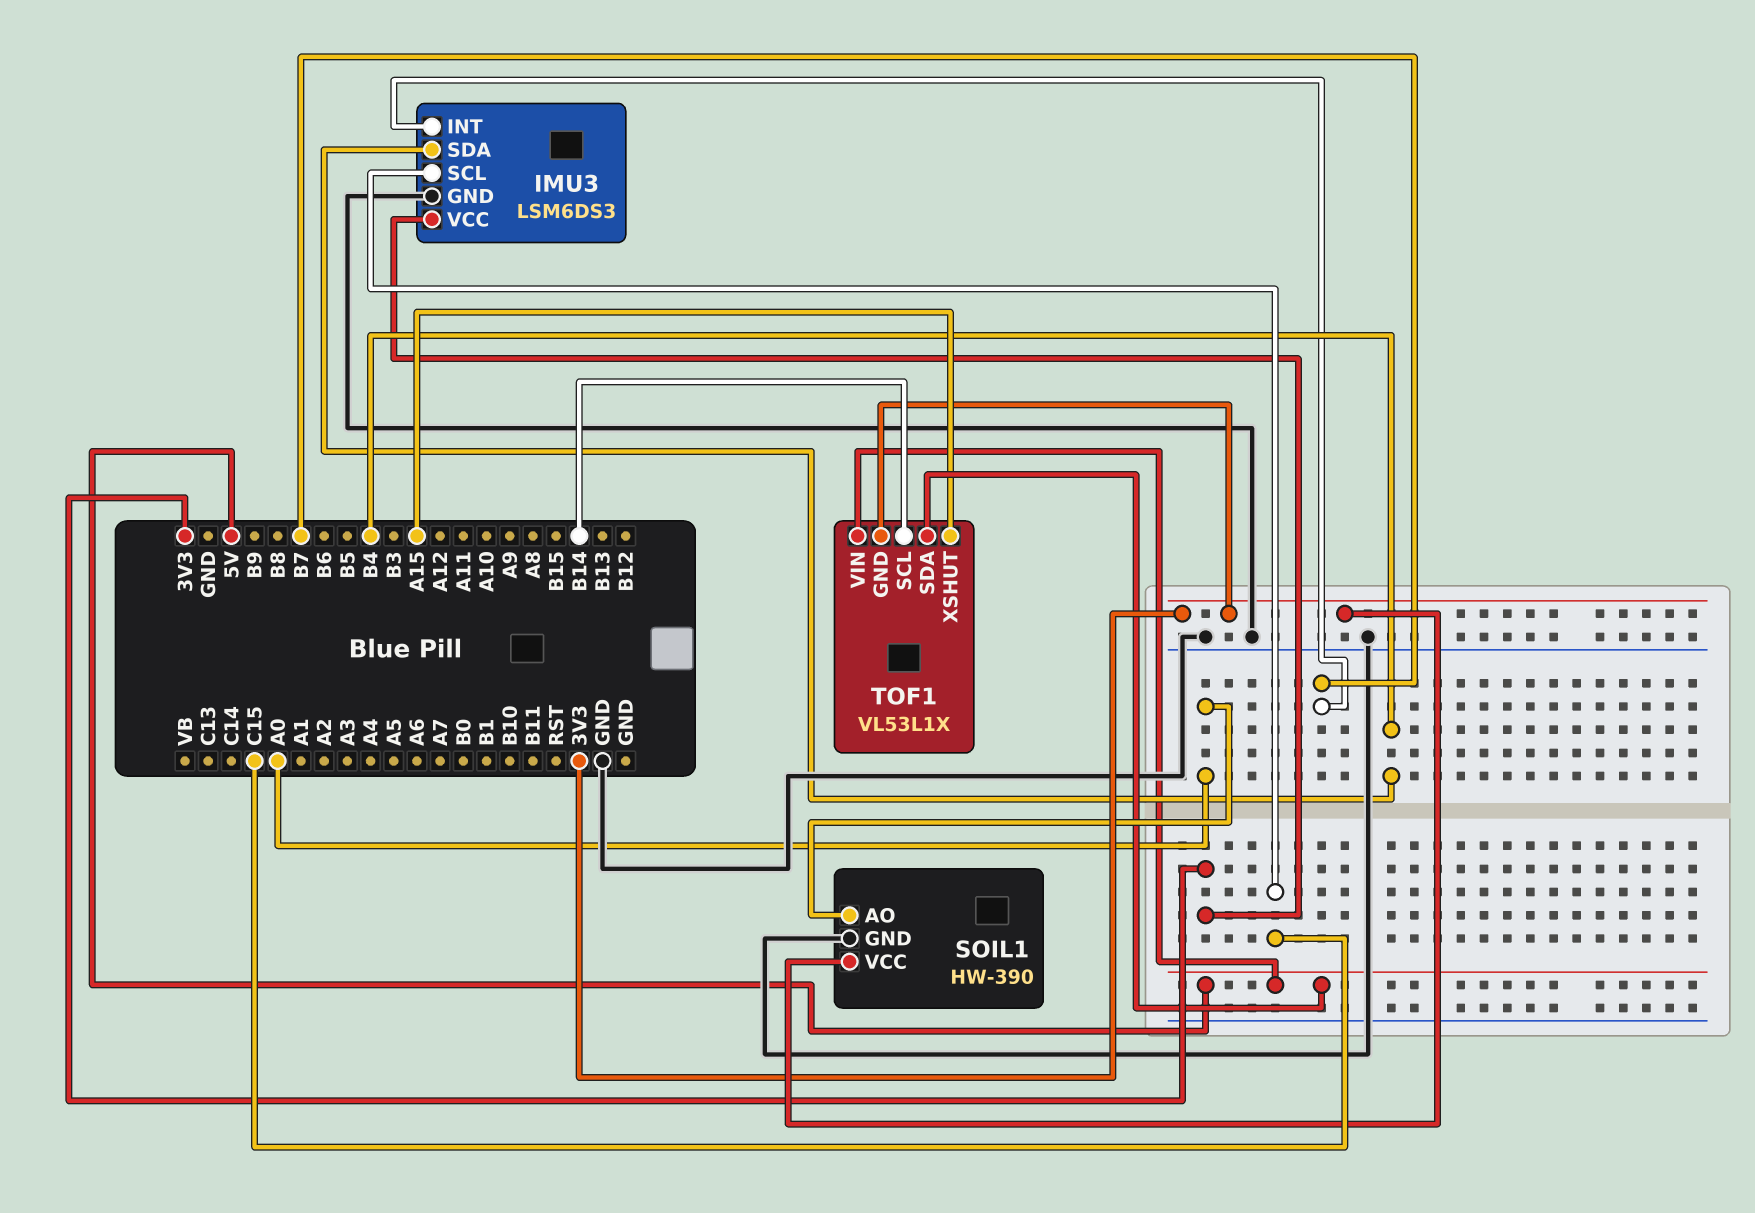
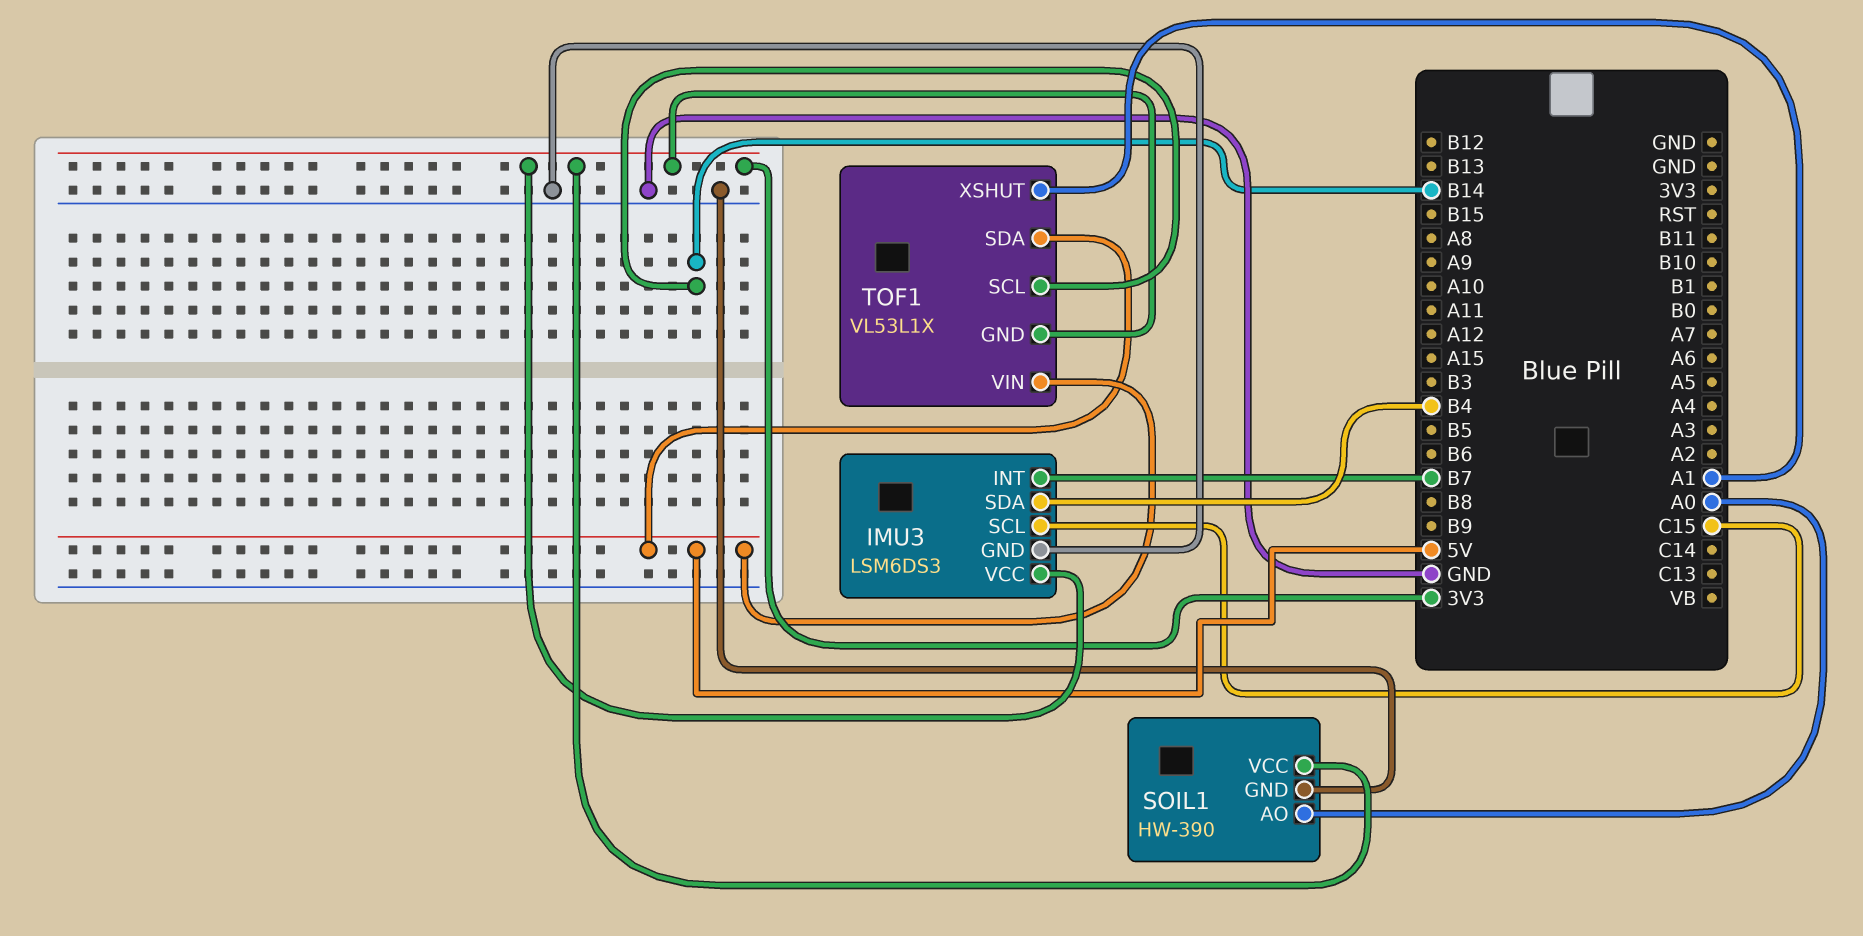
TOF1 pin XSHUT: A15 -> A1

